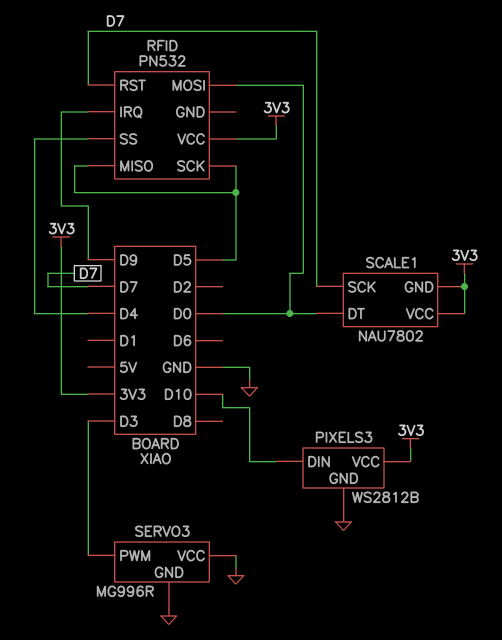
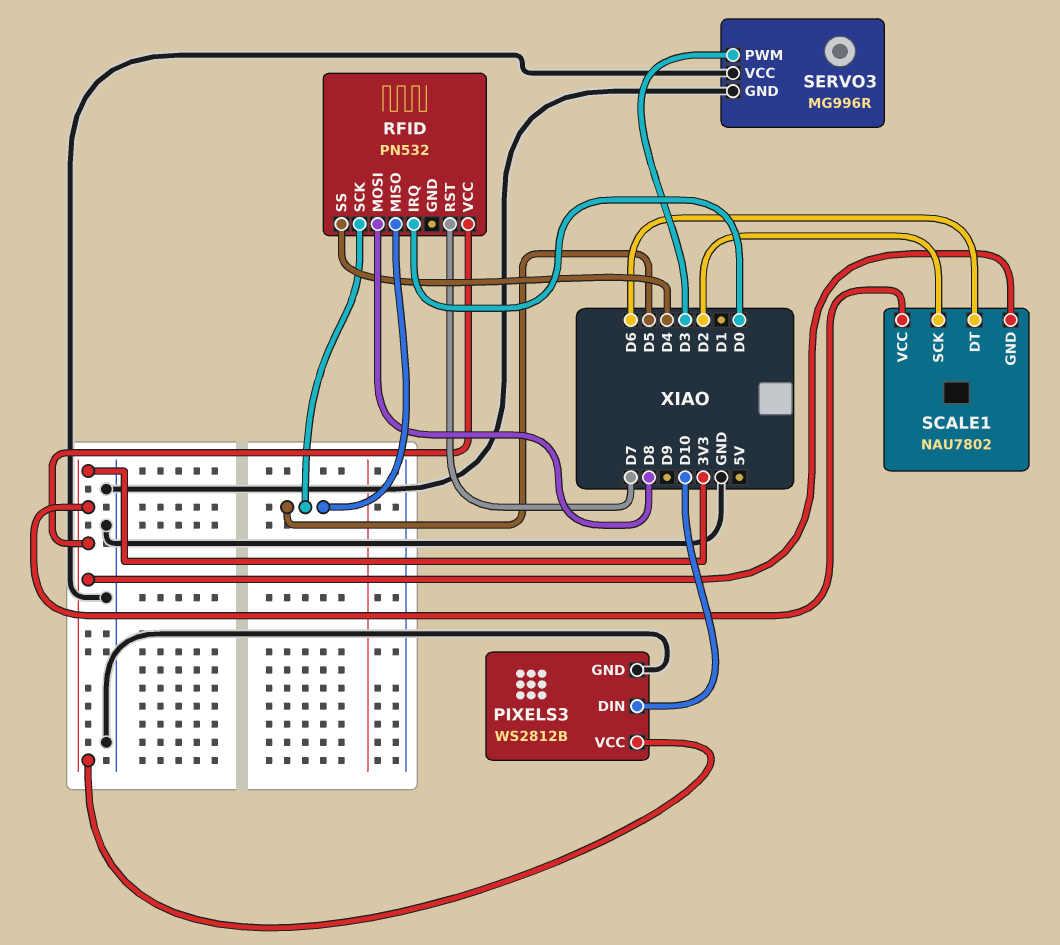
RFID pin IRQ: D9 -> D0
RFID pin MOSI: D0 -> D8
SCALE1 pin DT: D0 -> D6
SCALE1 pin SCK: D7 -> D2

